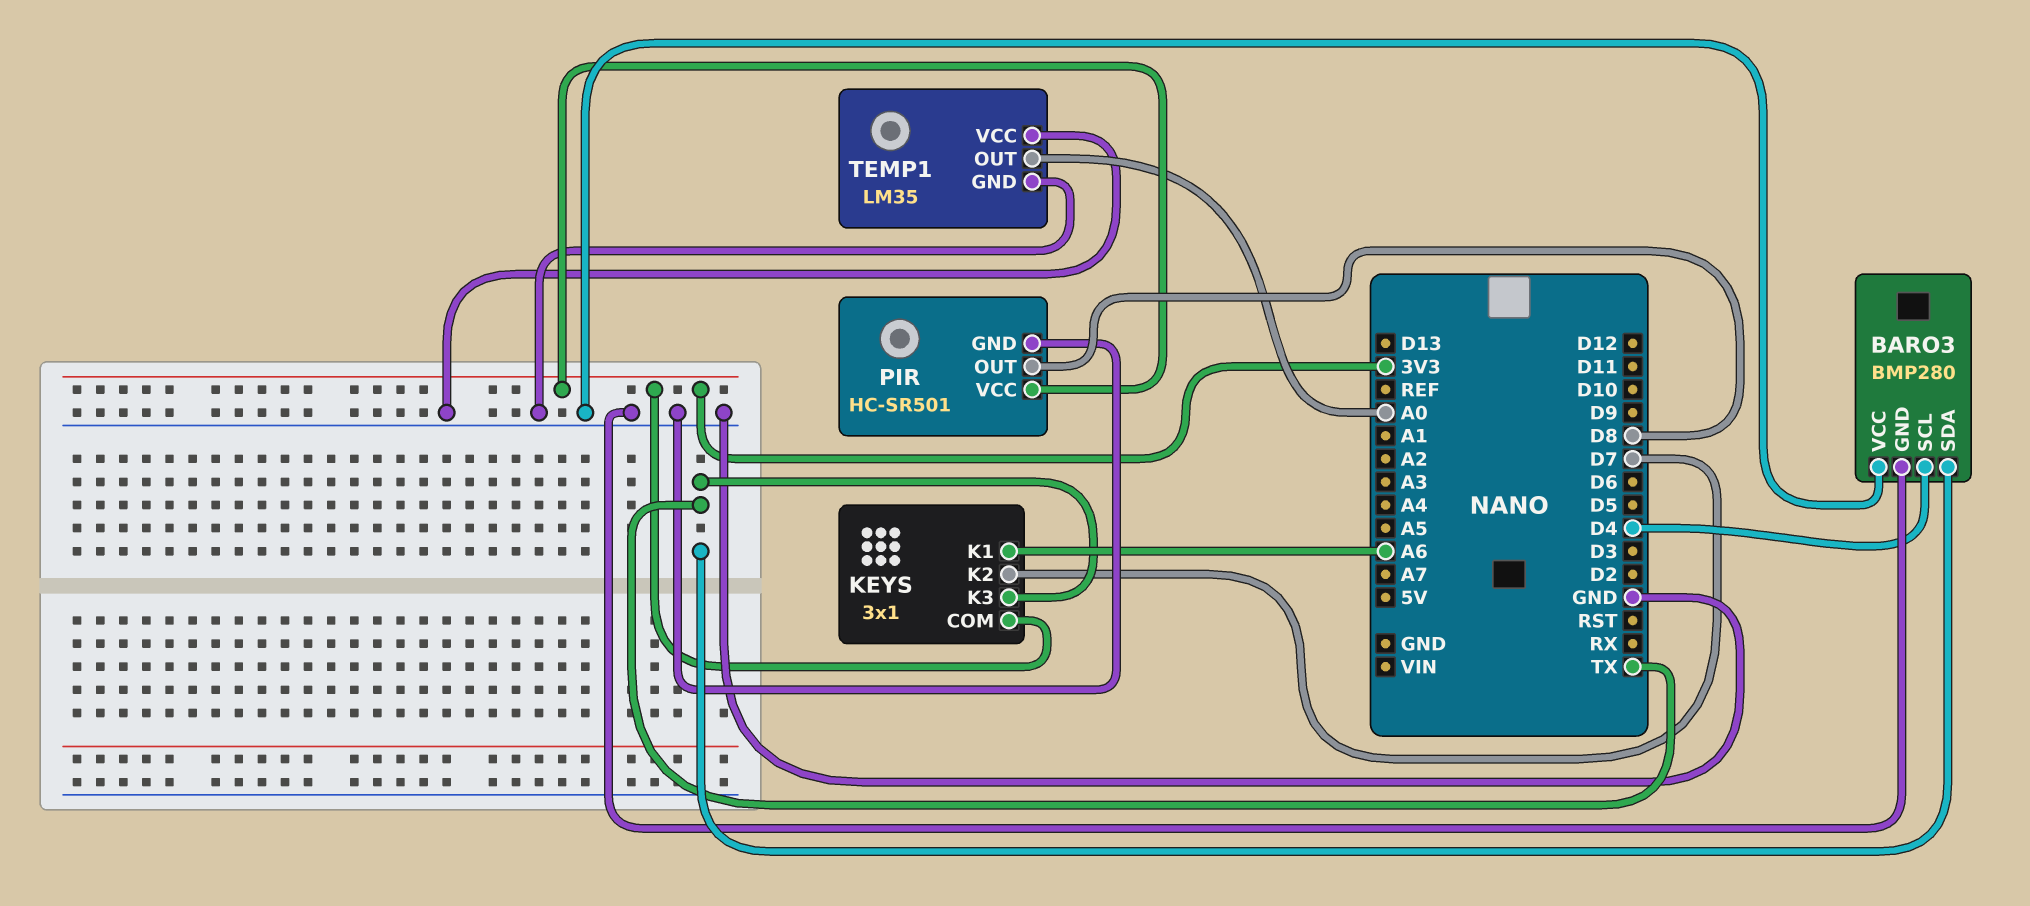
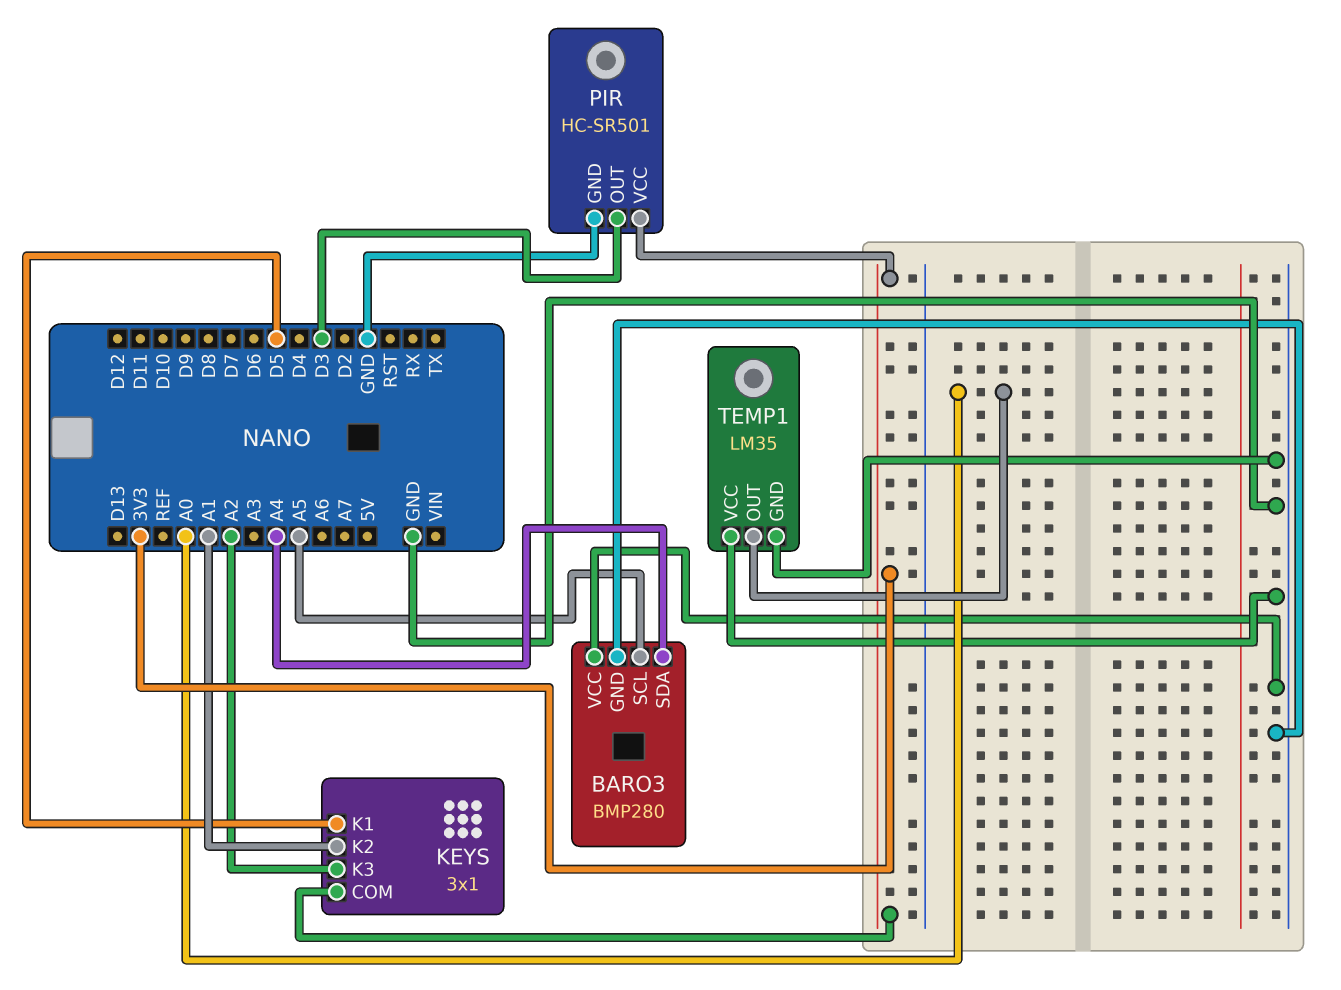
BARO3 pin SCL: D4 -> A5
BARO3 pin SDA: TX -> A4
KEYS pin K1: A6 -> D5
KEYS pin K2: D7 -> A1
KEYS pin K3: TX -> A2
PIR pin OUT: D8 -> D3

